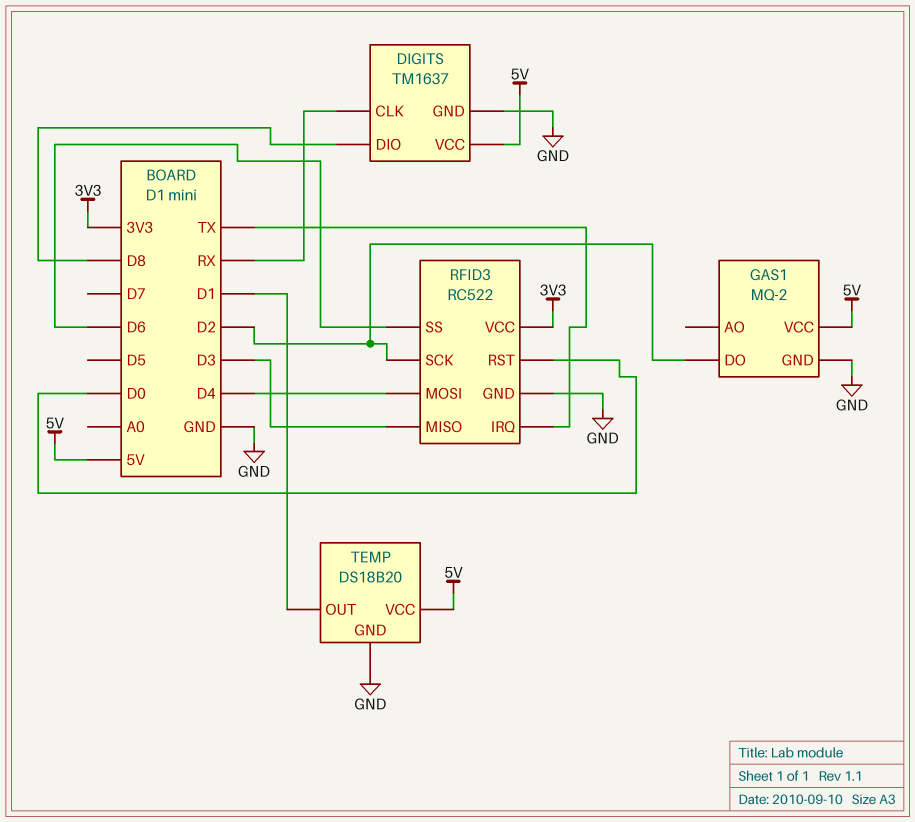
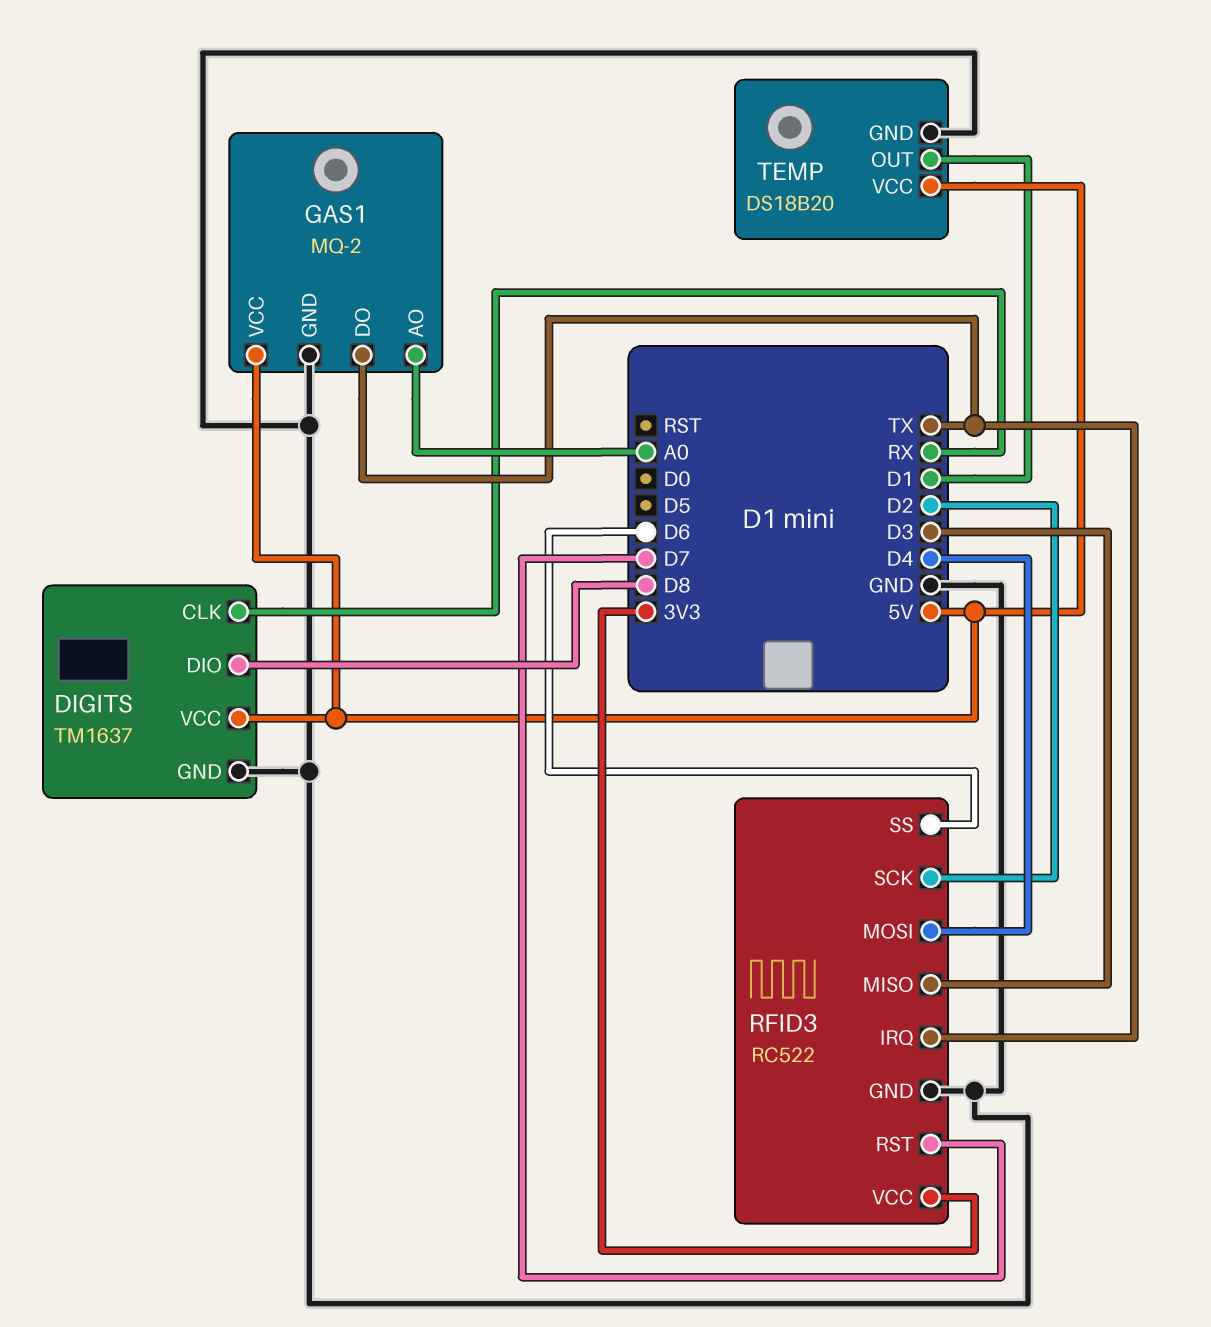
GAS1 pin AO: none -> A0
GAS1 pin DO: D2 -> TX
RFID3 pin RST: D0 -> D7

